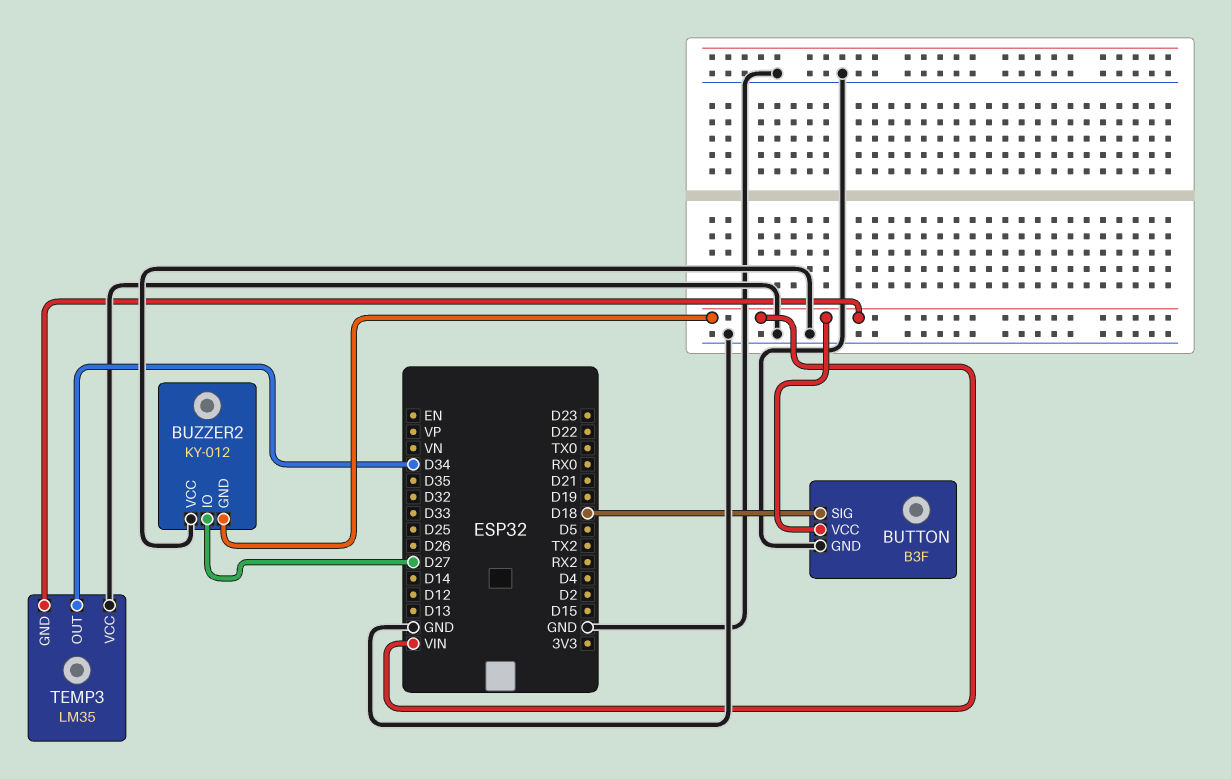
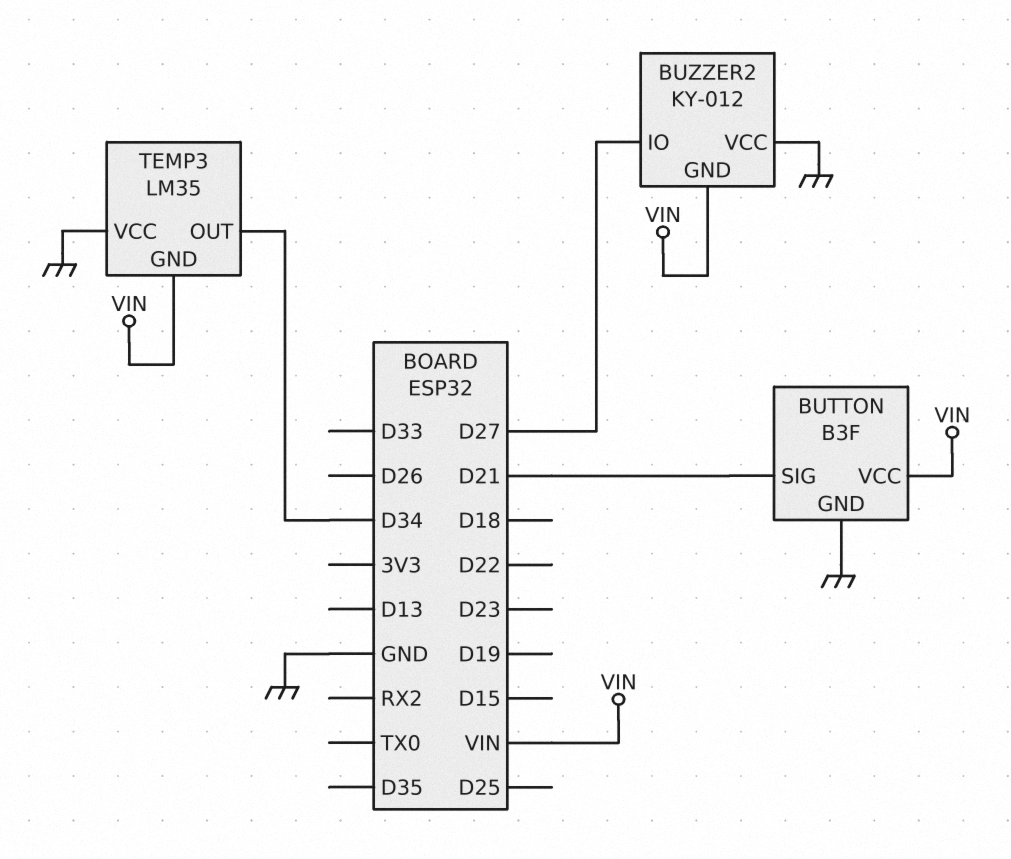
BUTTON pin SIG: D18 -> D21

